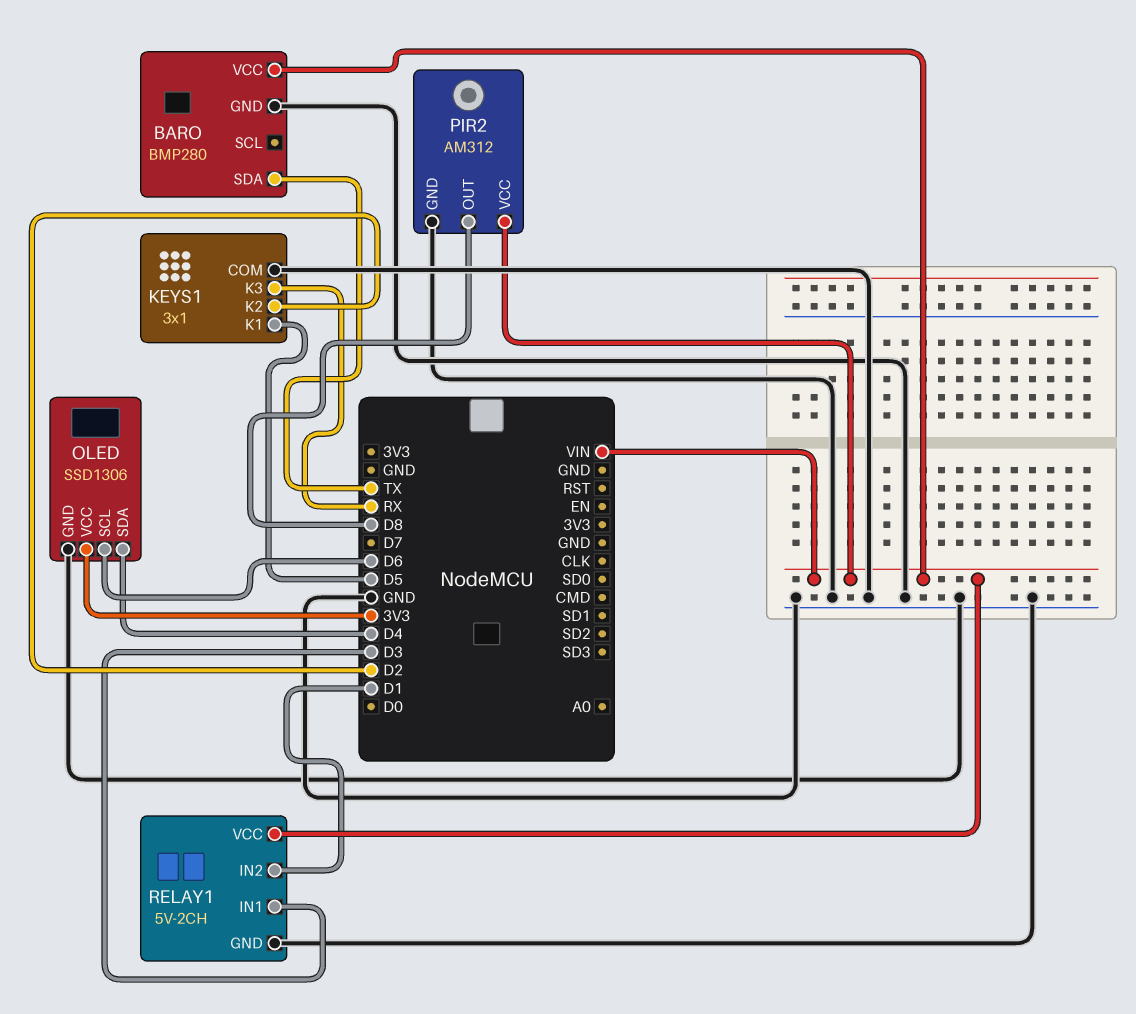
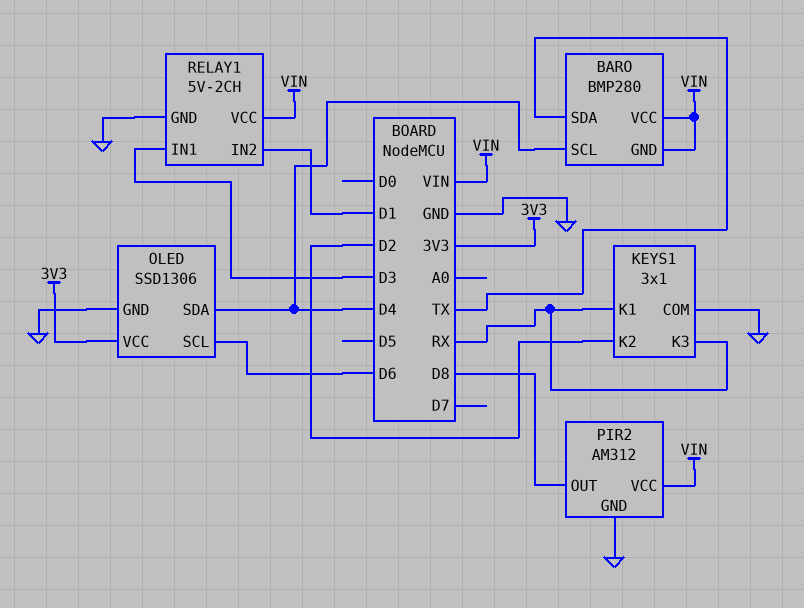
BARO pin GND: GND -> VIN
BARO pin SCL: none -> D4
KEYS1 pin K1: D5 -> RX

